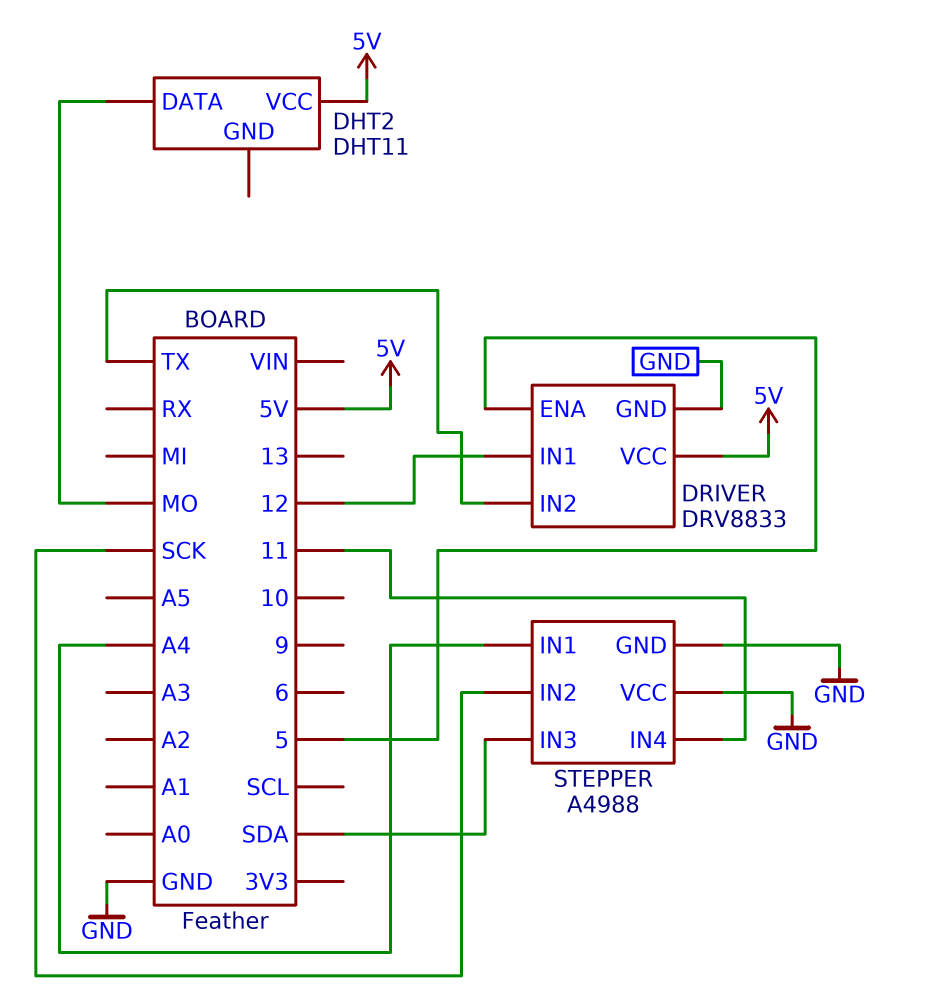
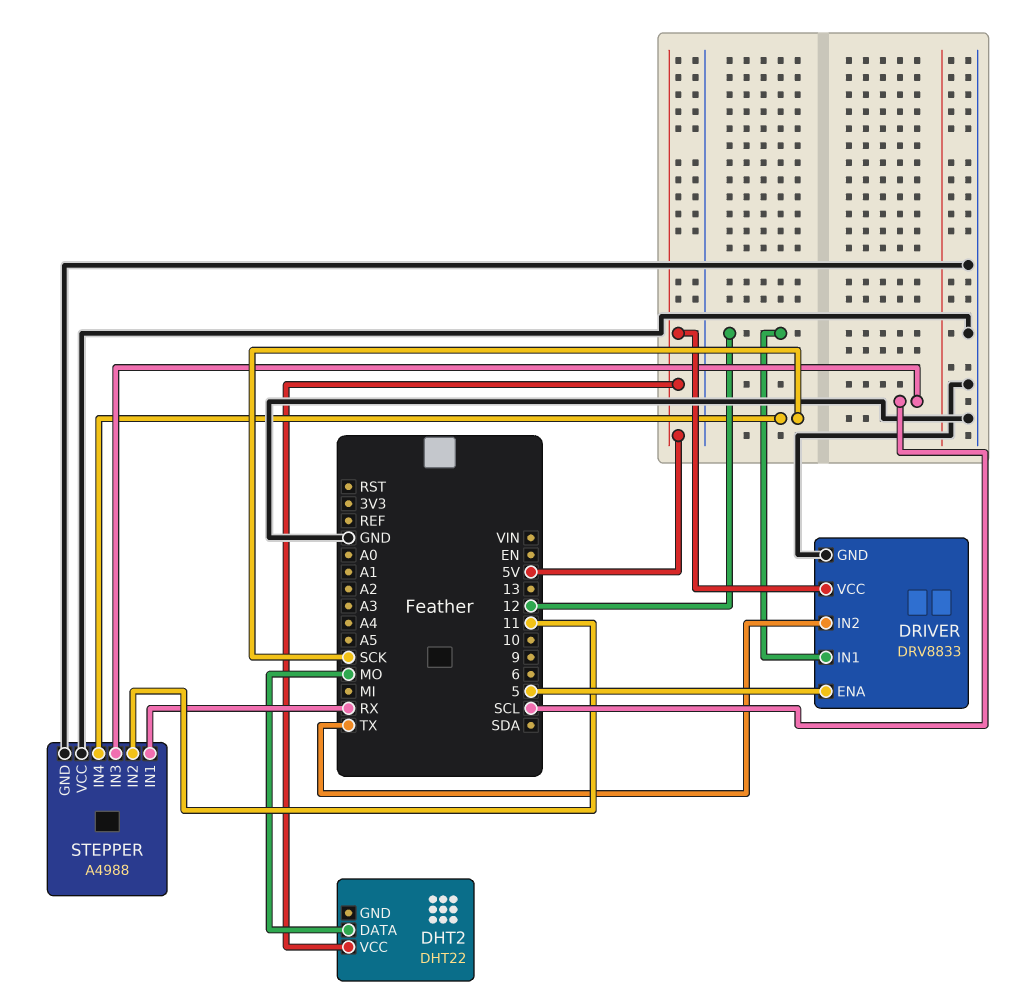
DHT2: DHT11 -> DHT22
STEPPER pin IN1: A4 -> RX
STEPPER pin IN2: SCK -> 11
STEPPER pin IN3: SDA -> SCL
STEPPER pin IN4: 11 -> SCK

